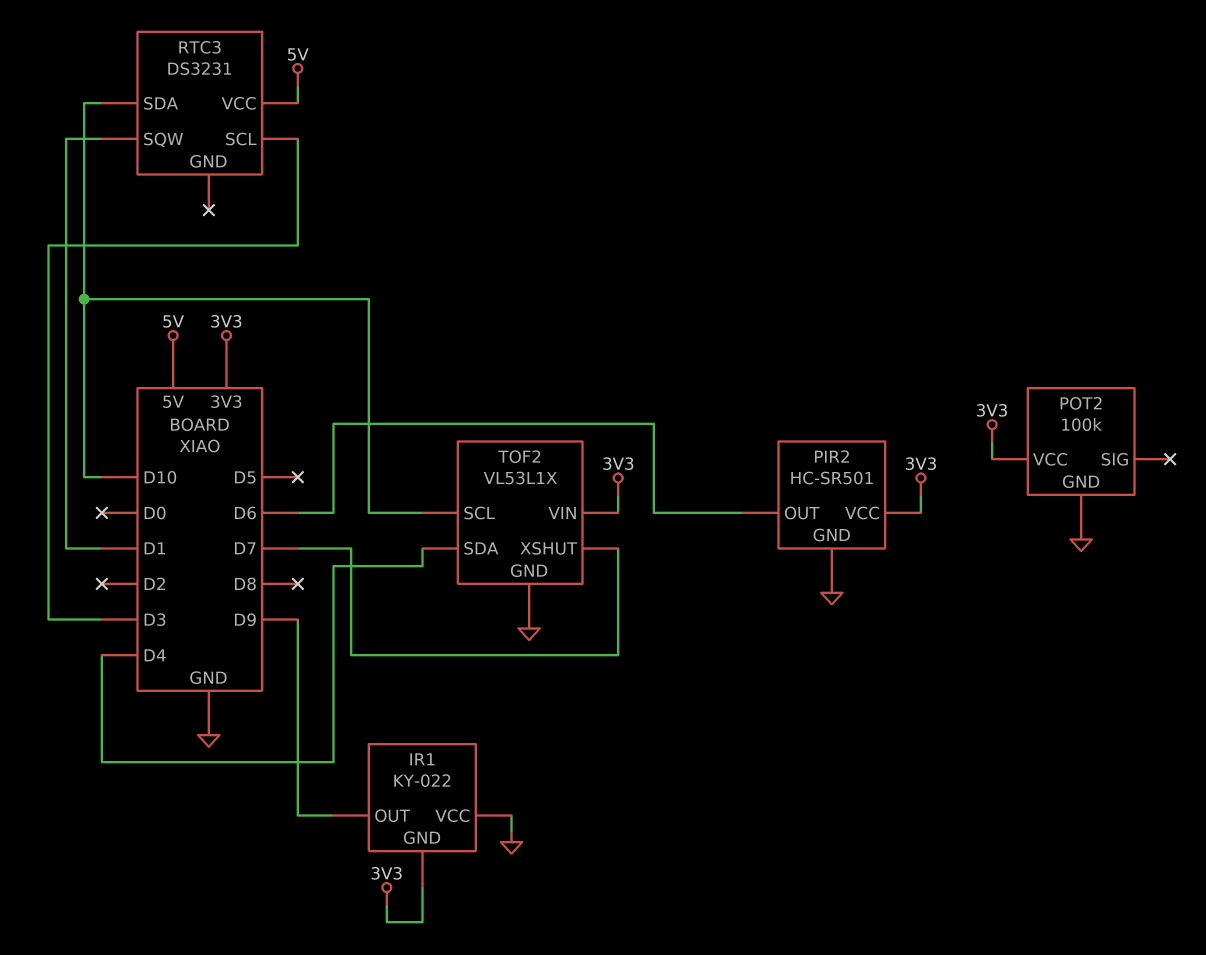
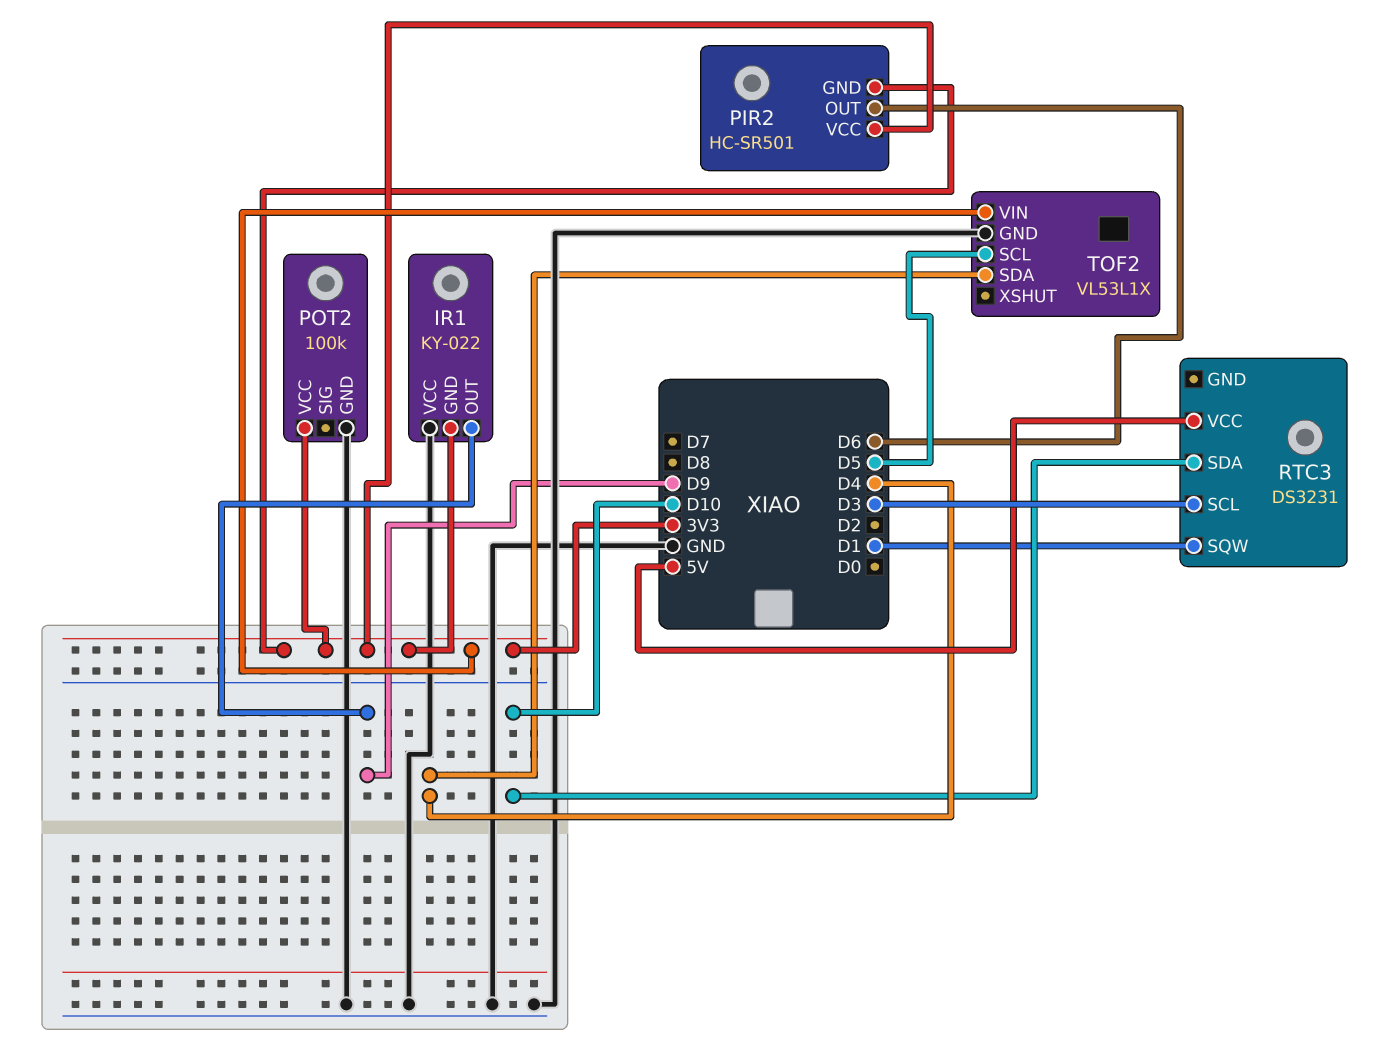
PIR2 pin GND: GND -> 3V3
TOF2 pin SCL: D10 -> D5
TOF2 pin XSHUT: D7 -> none

